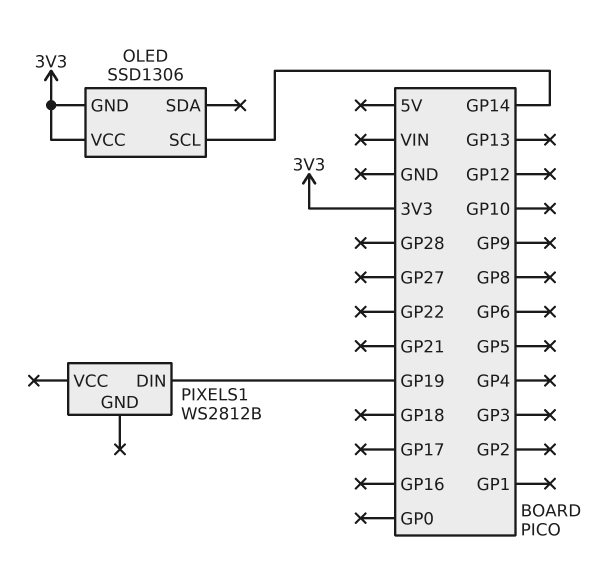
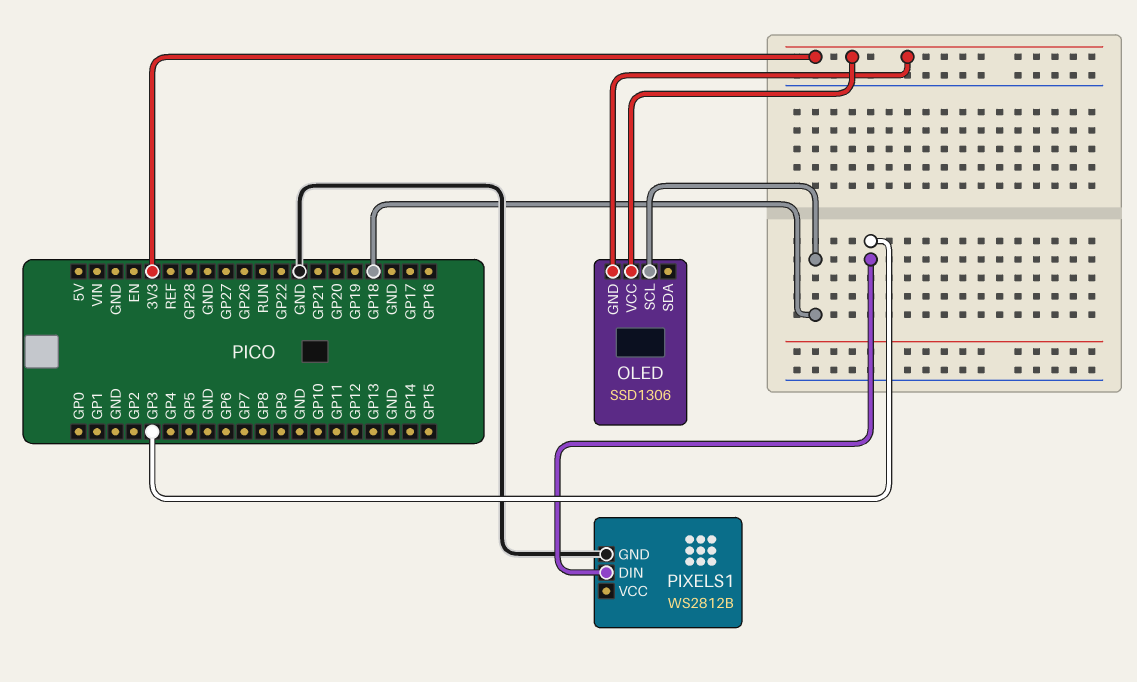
OLED pin SCL: GP14 -> GP18
PIXELS1 pin DIN: GP19 -> GP3
PIXELS1 pin GND: none -> GND

